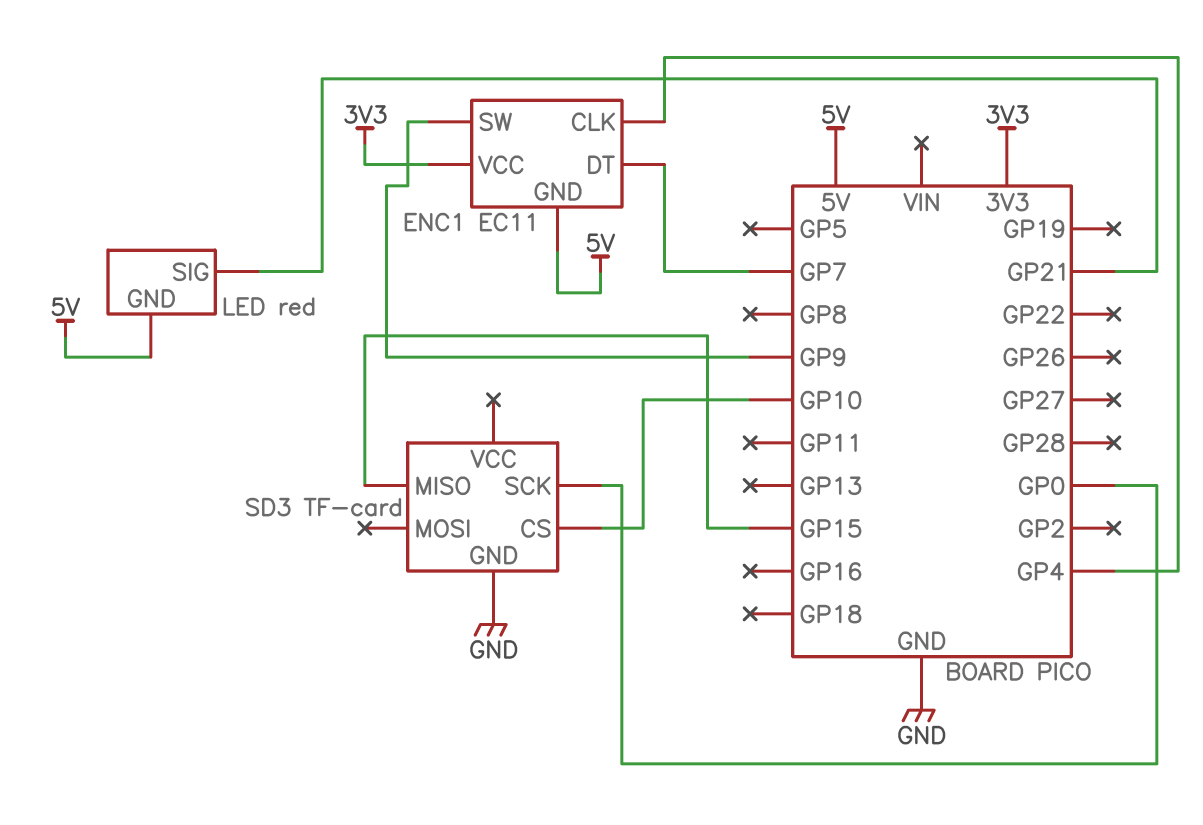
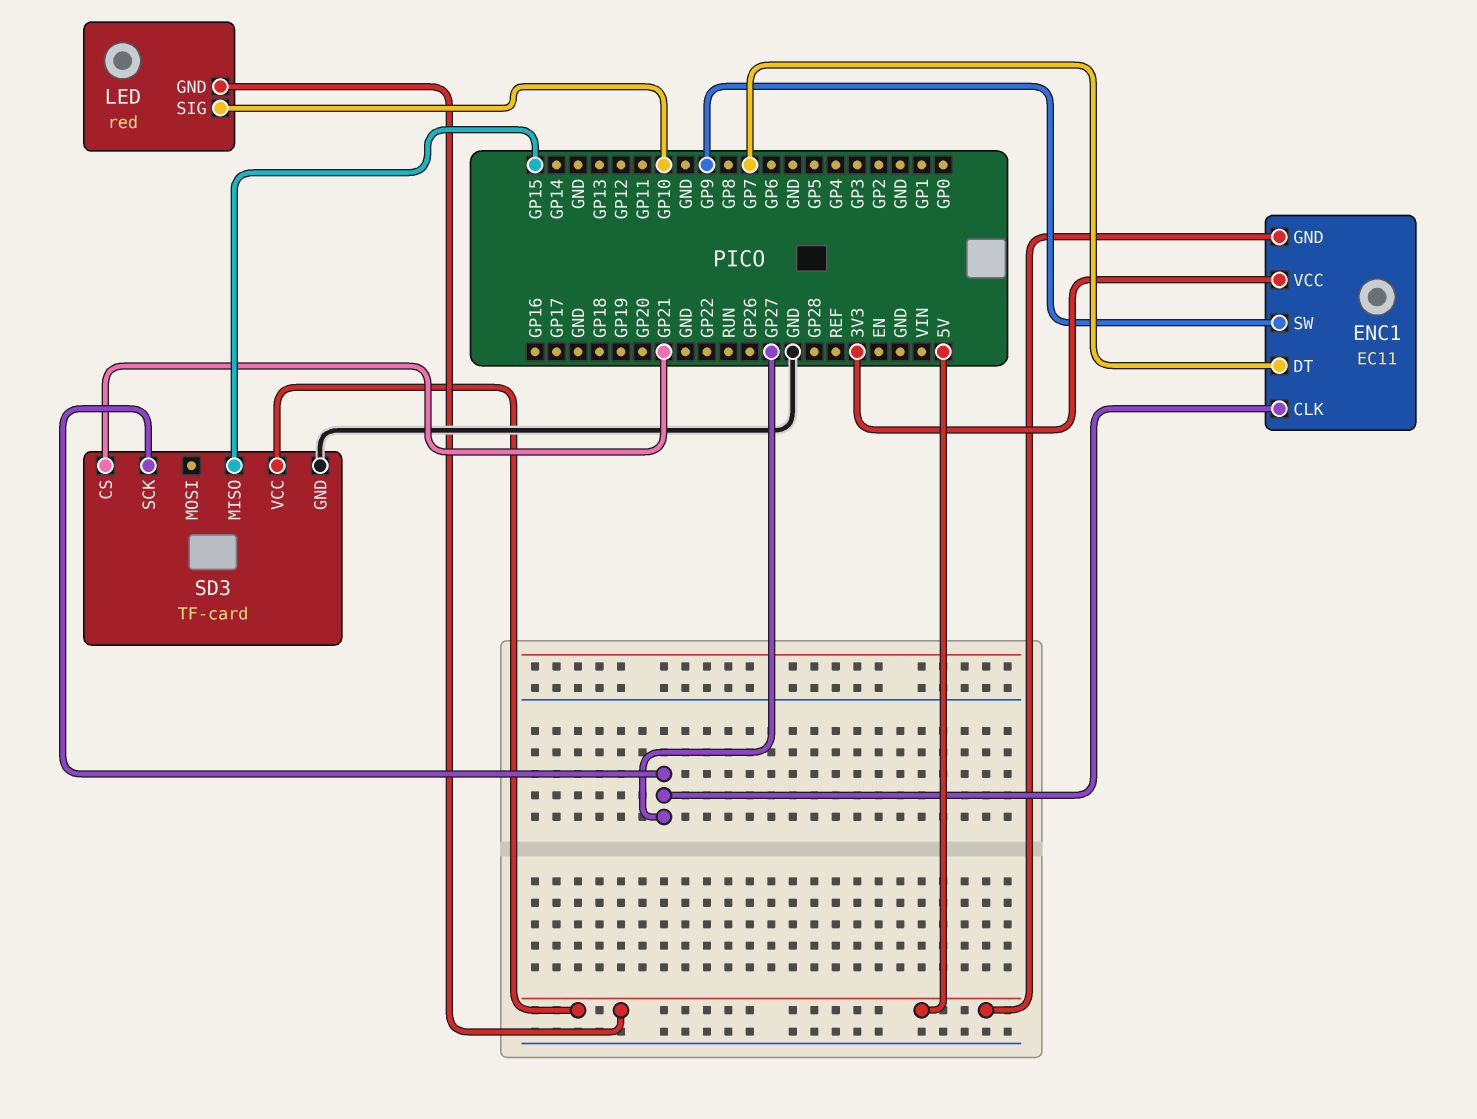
ENC1 pin CLK: GP4 -> GP27
LED pin SIG: GP21 -> GP10
SD3 pin CS: GP10 -> GP21
SD3 pin SCK: GP0 -> GP27
SD3 pin VCC: none -> 5V

